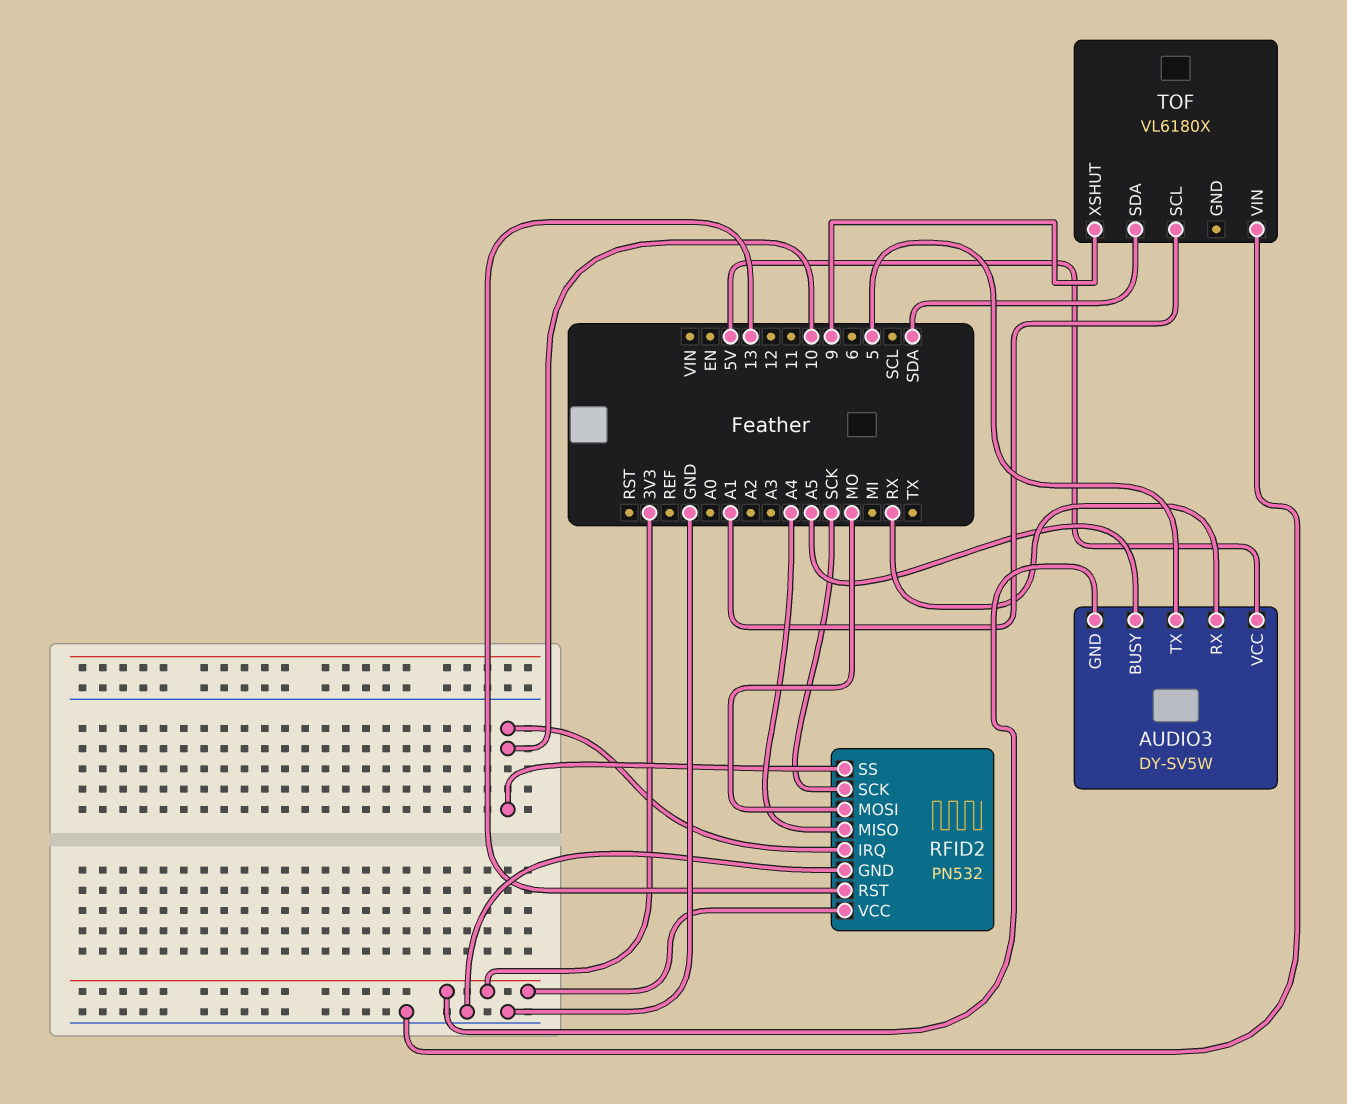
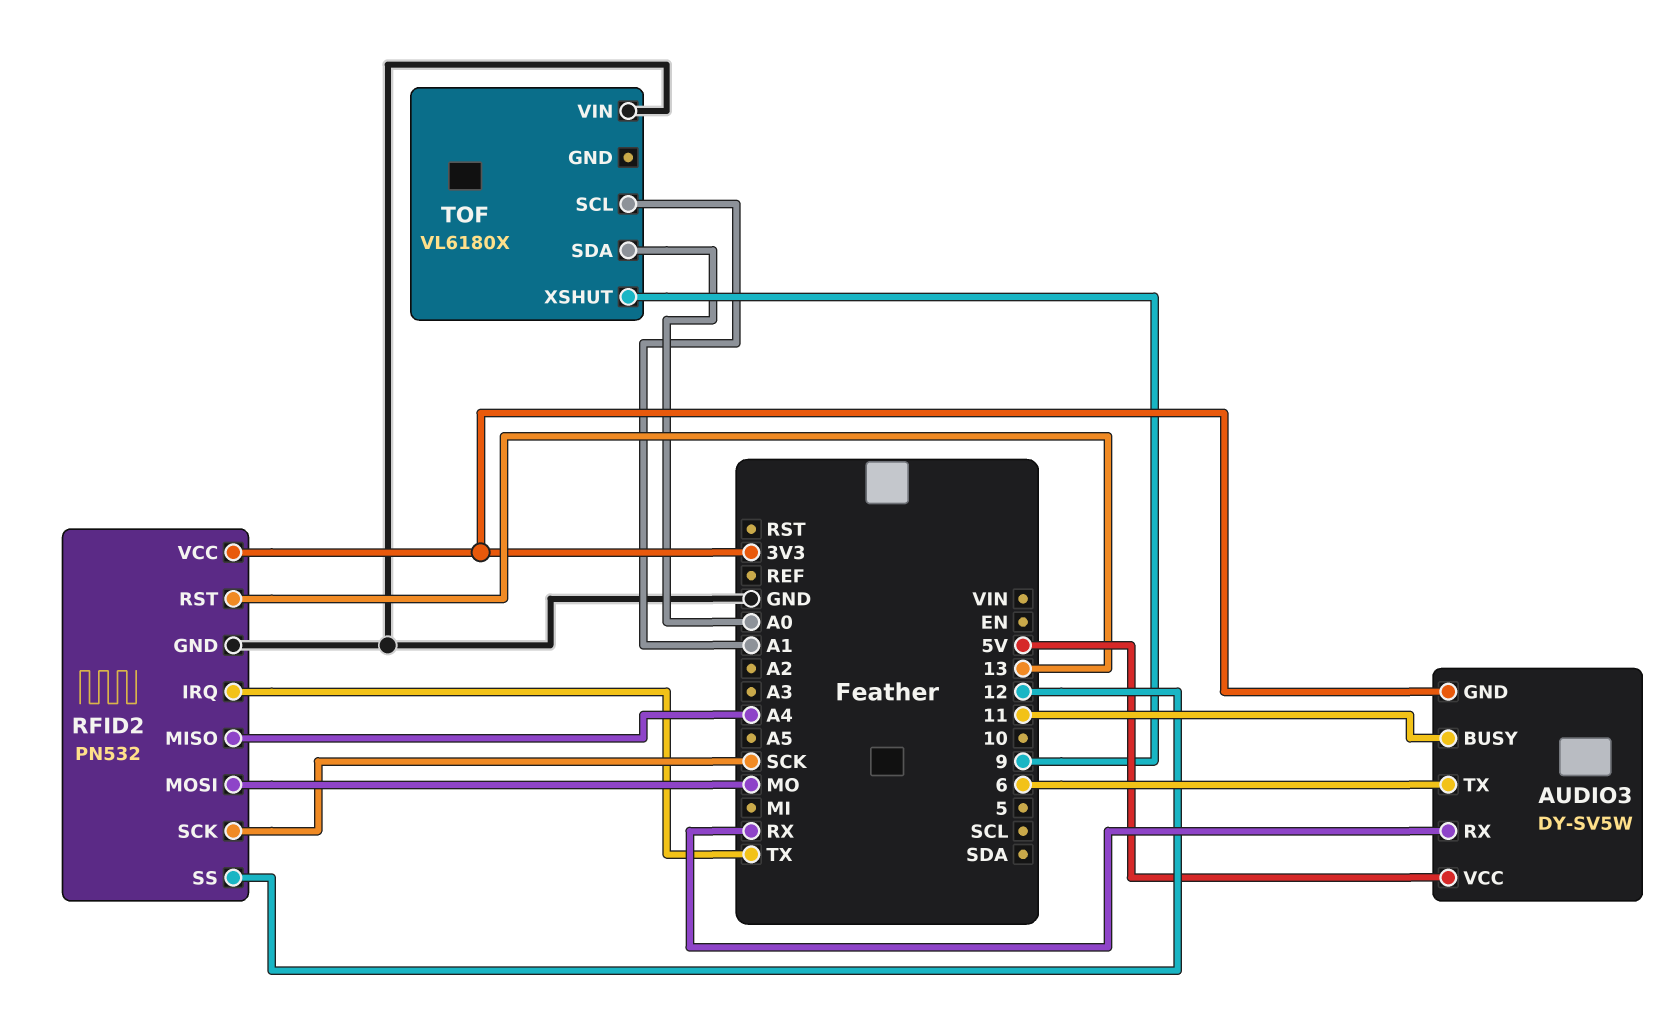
AUDIO3 pin BUSY: A5 -> 11
AUDIO3 pin TX: 5 -> 6
RFID2 pin IRQ: 10 -> TX
RFID2 pin SS: 10 -> 12
TOF pin SDA: SDA -> A0

